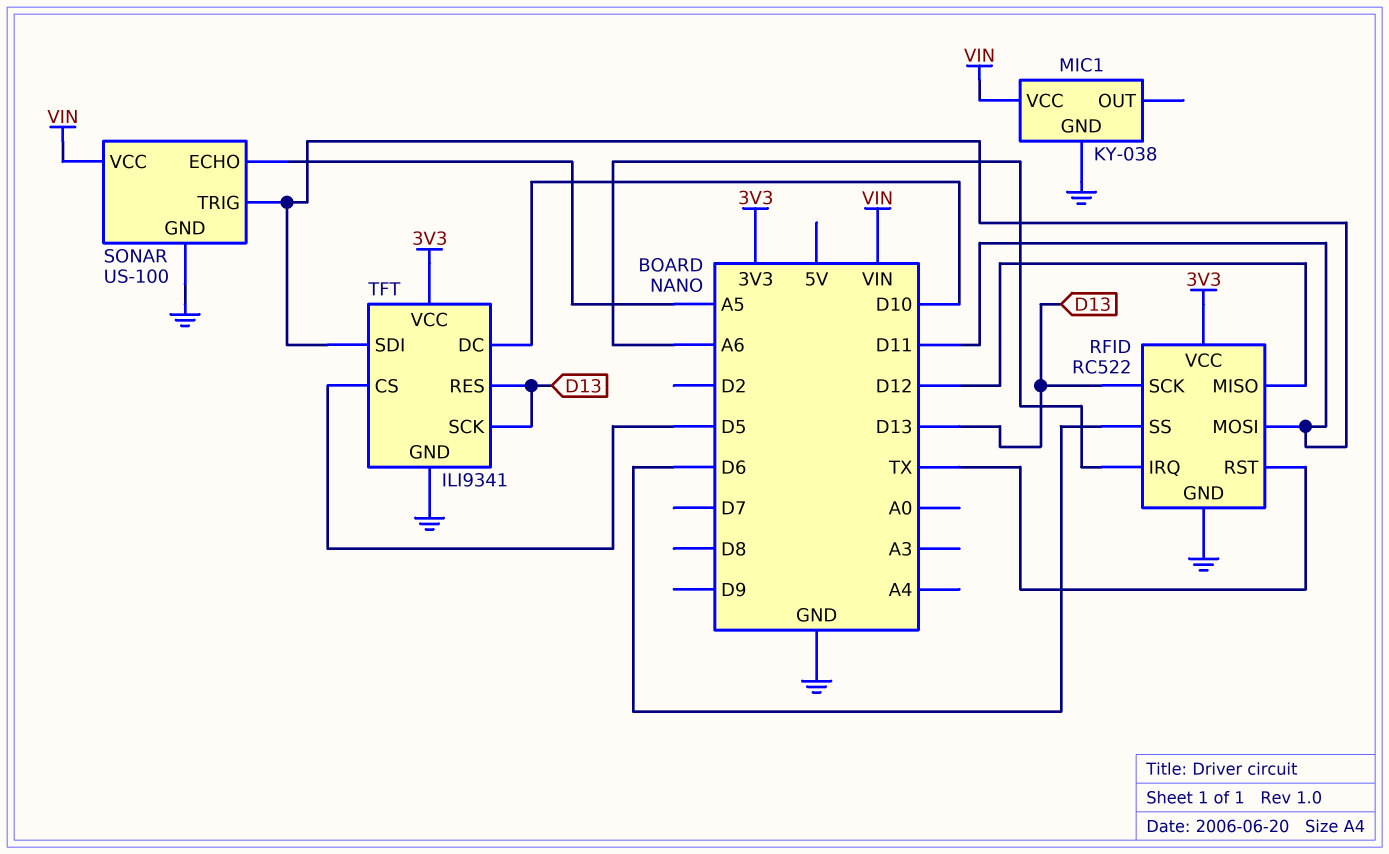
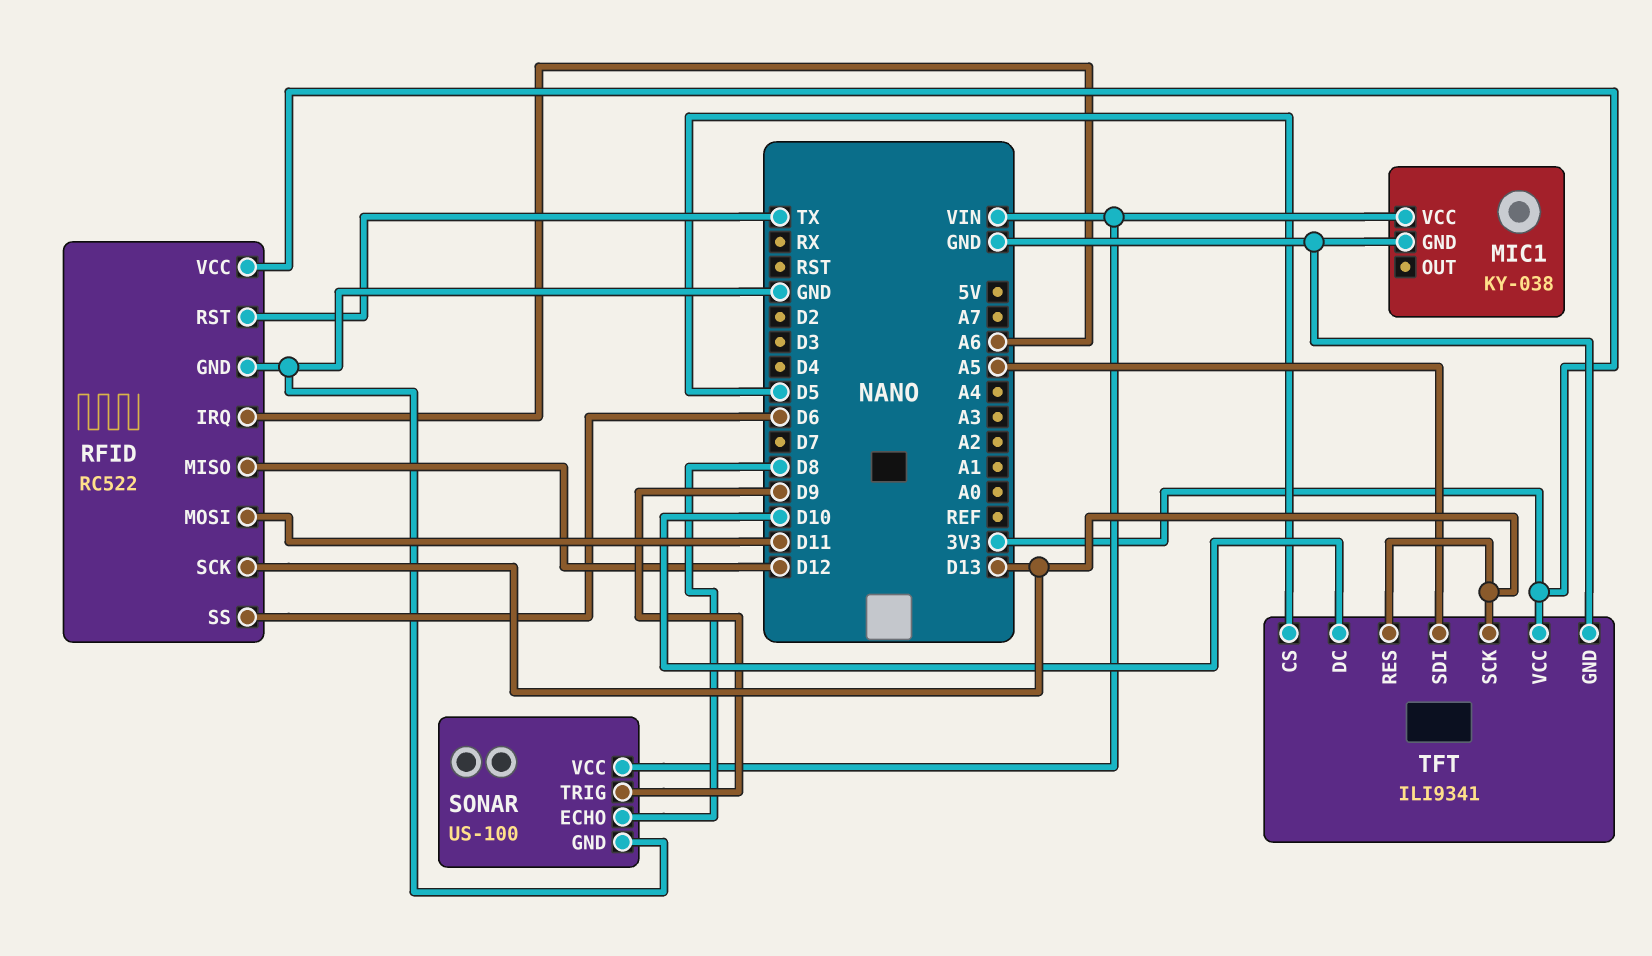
SONAR pin ECHO: A5 -> D8
SONAR pin TRIG: D11 -> D9
TFT pin SDI: D11 -> A5

